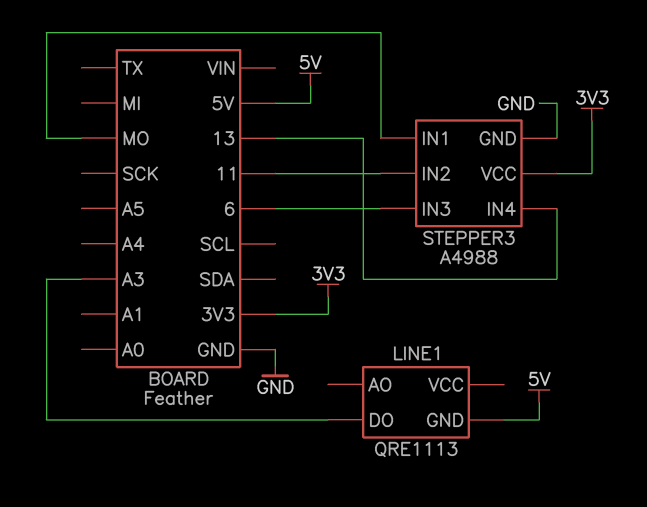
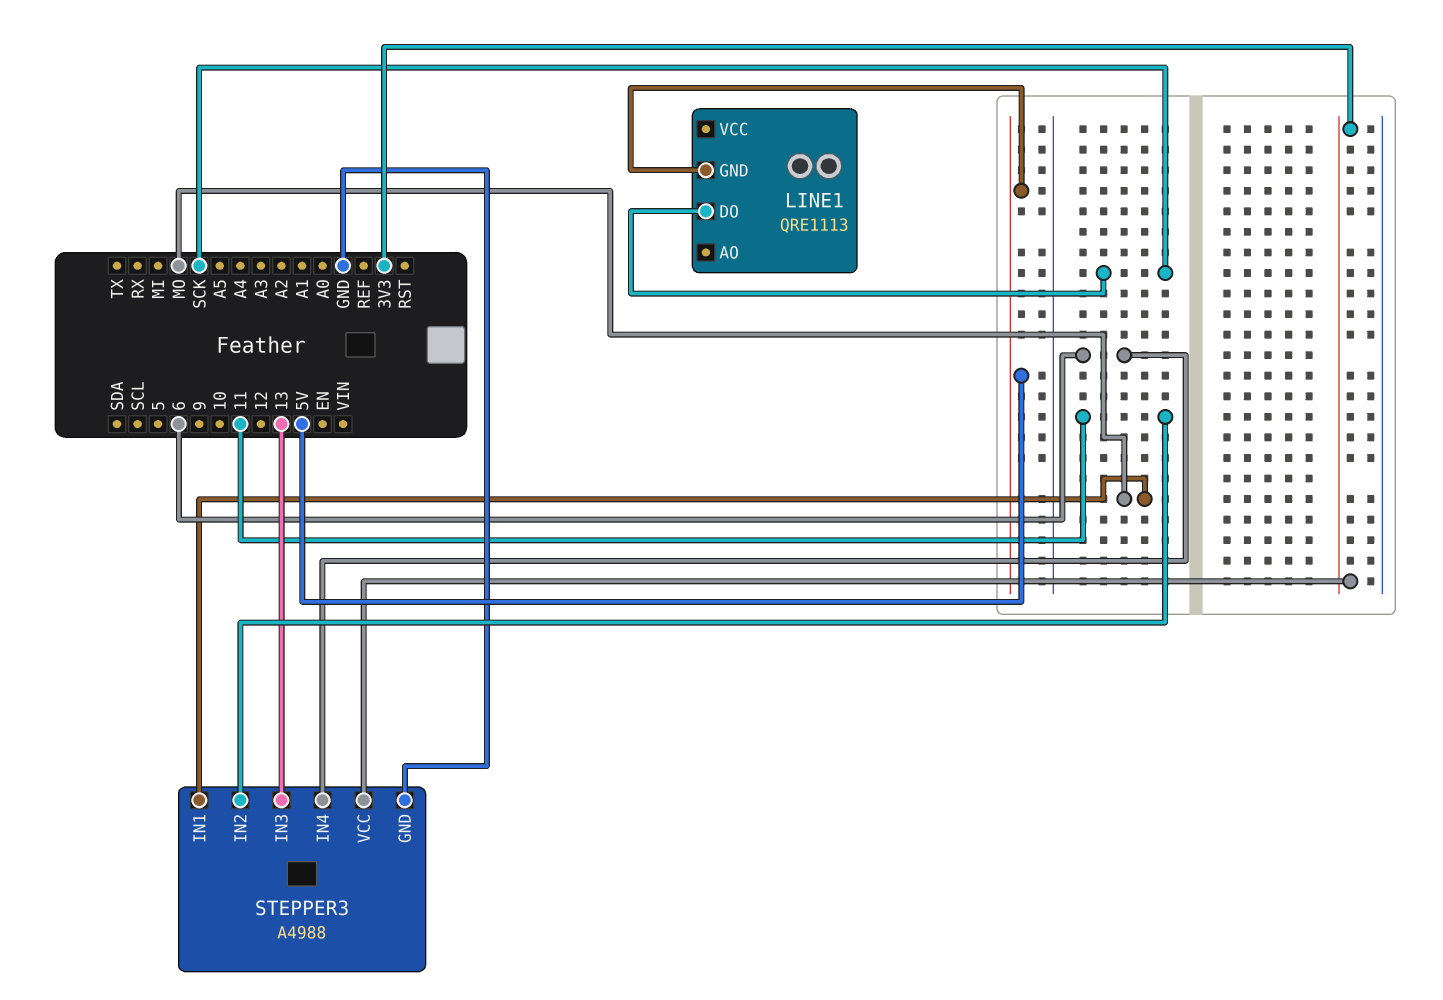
LINE1 pin DO: A3 -> SCK
STEPPER3 pin IN3: 6 -> 13
STEPPER3 pin IN4: 13 -> 6

